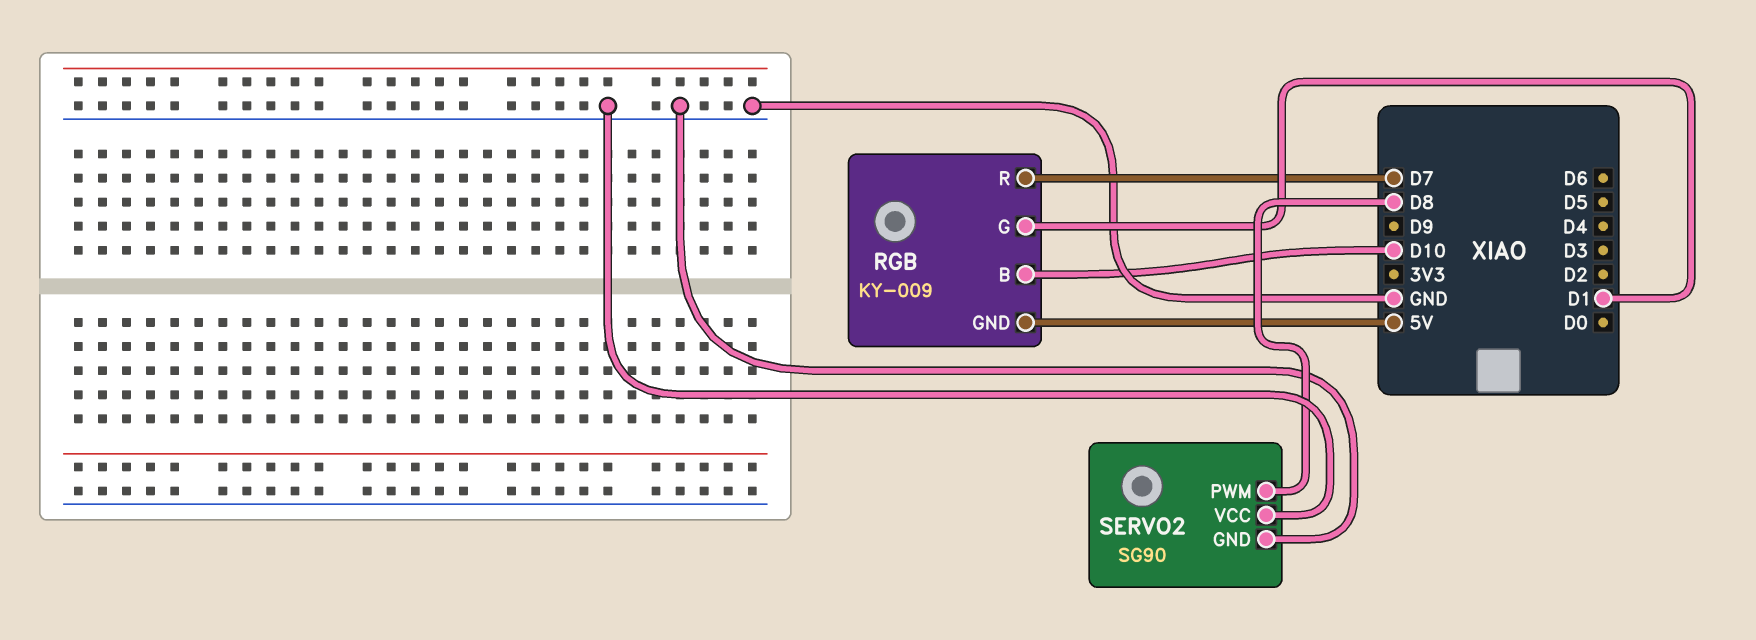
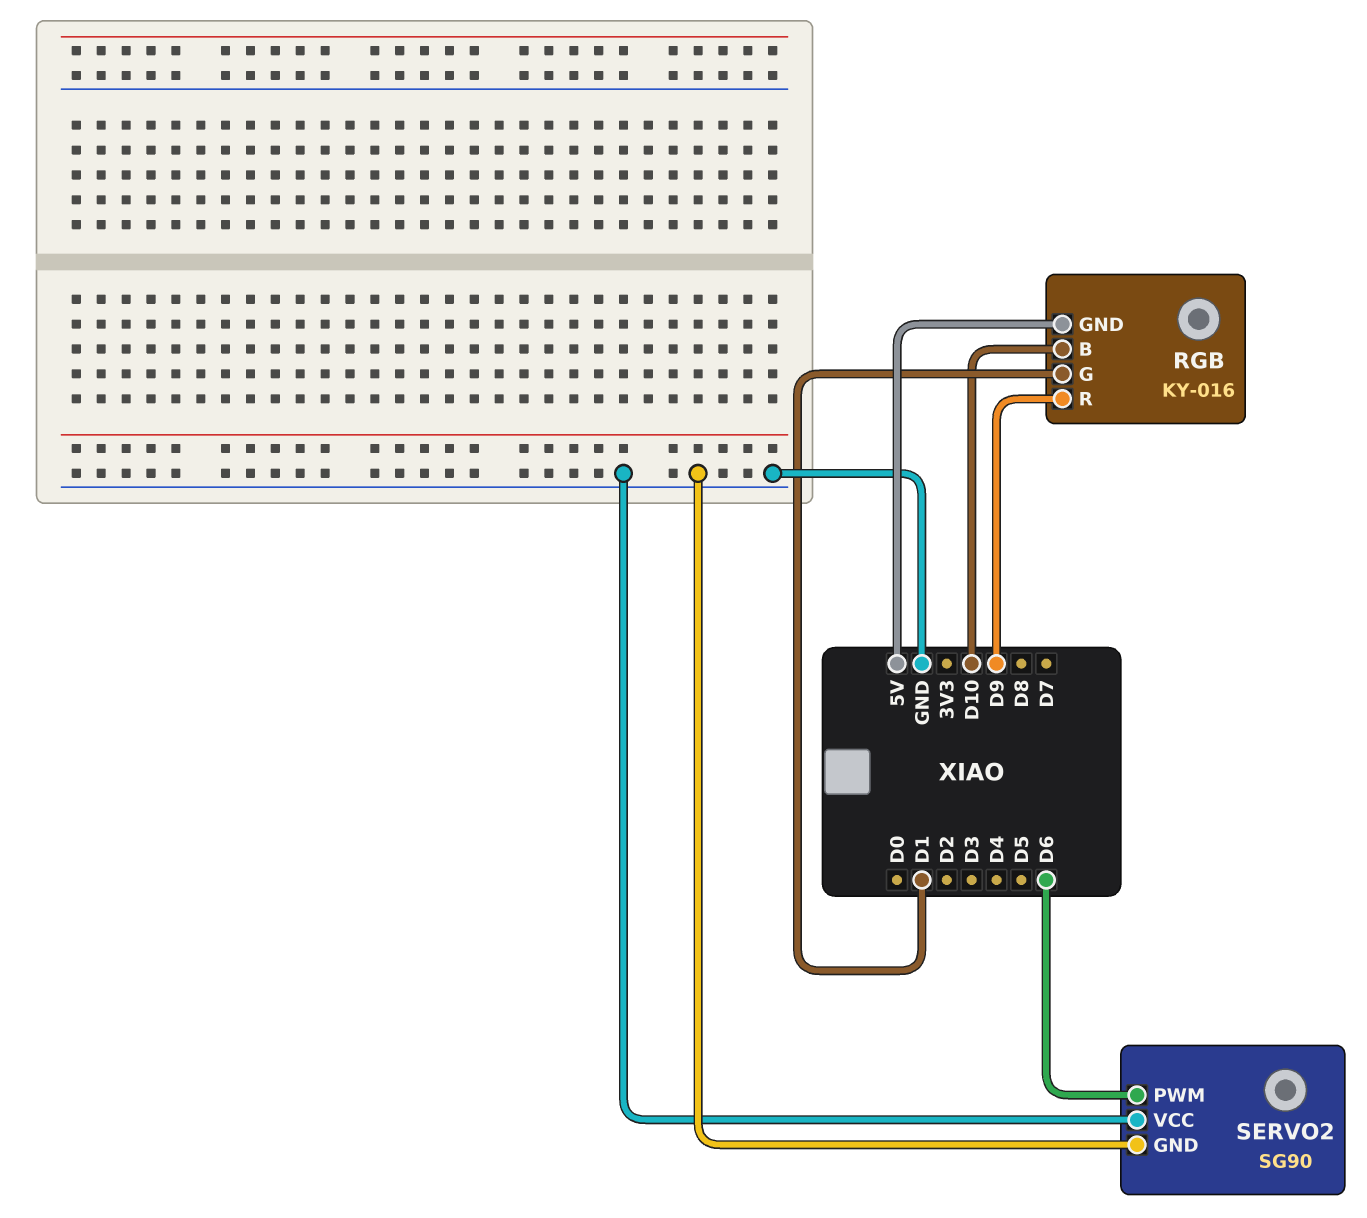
RGB: KY-009 -> KY-016
RGB pin R: D7 -> D9
SERVO2 pin PWM: D8 -> D6

